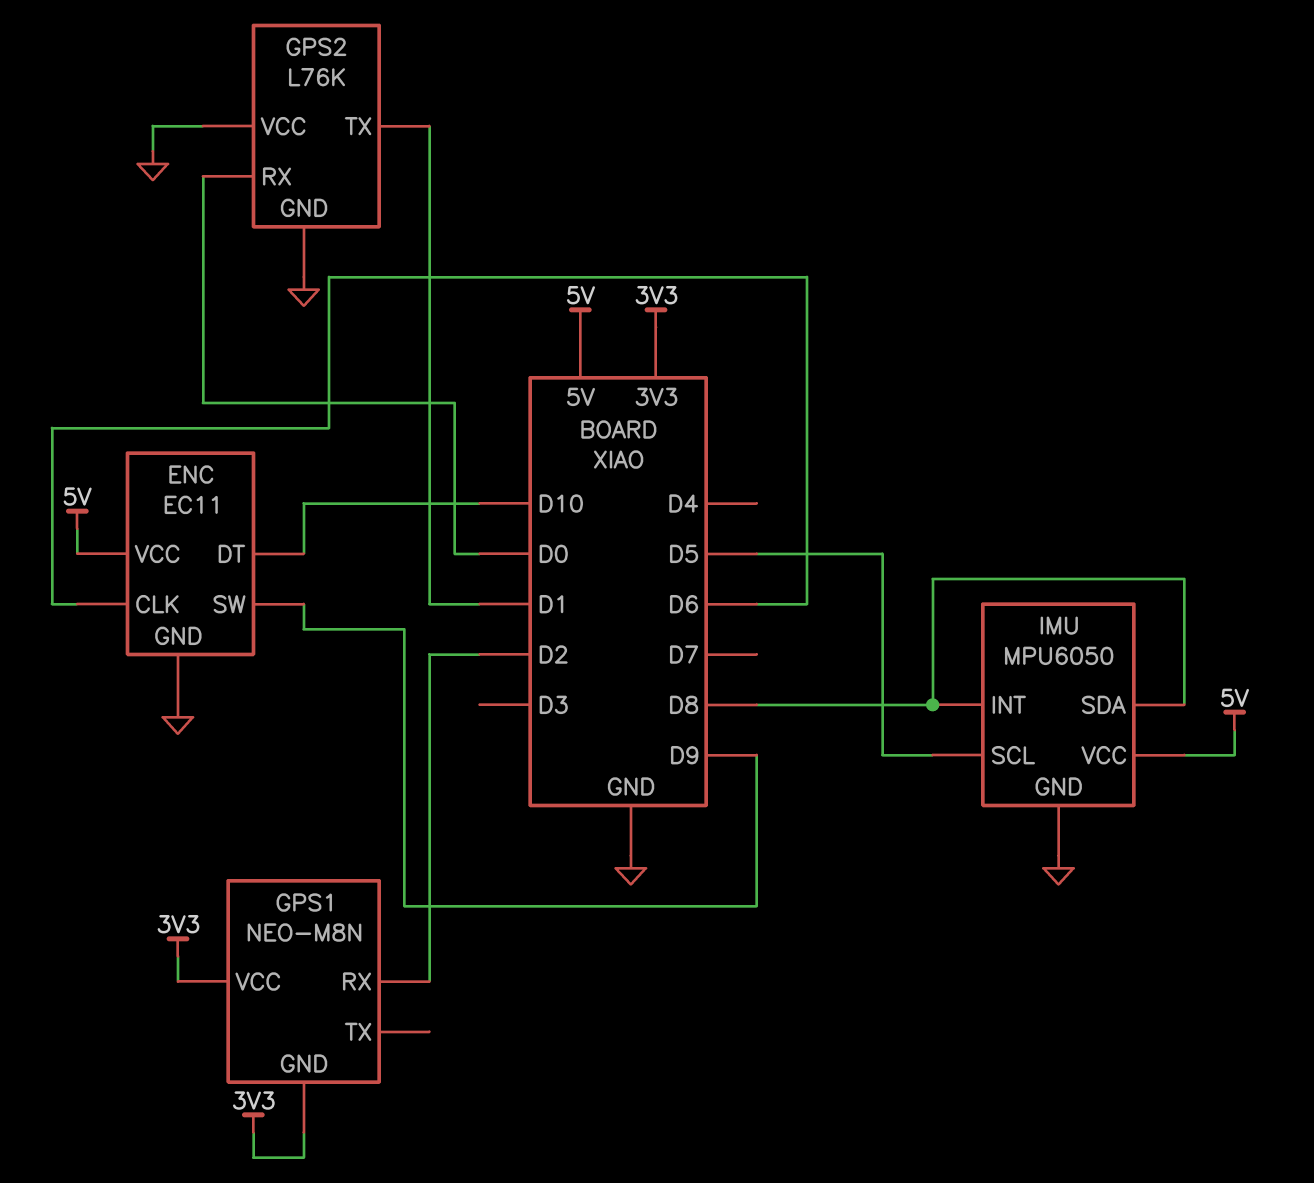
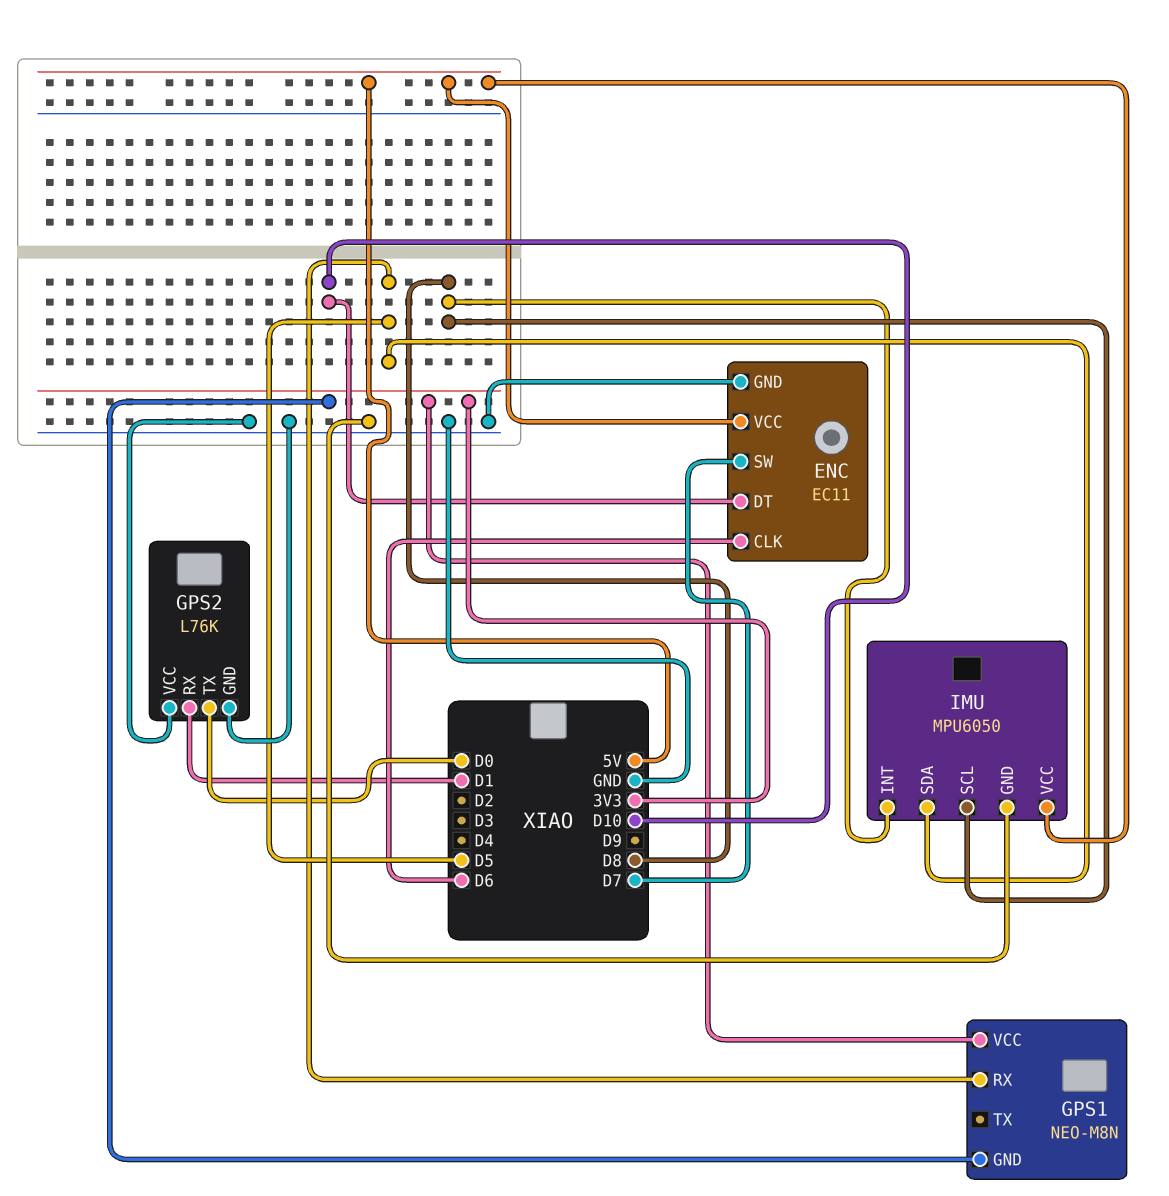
ENC pin SW: D9 -> D7
GPS1 pin RX: D2 -> D5
GPS2 pin RX: D0 -> D1
GPS2 pin TX: D1 -> D0
IMU pin SCL: D5 -> D8
IMU pin SDA: D8 -> D5

